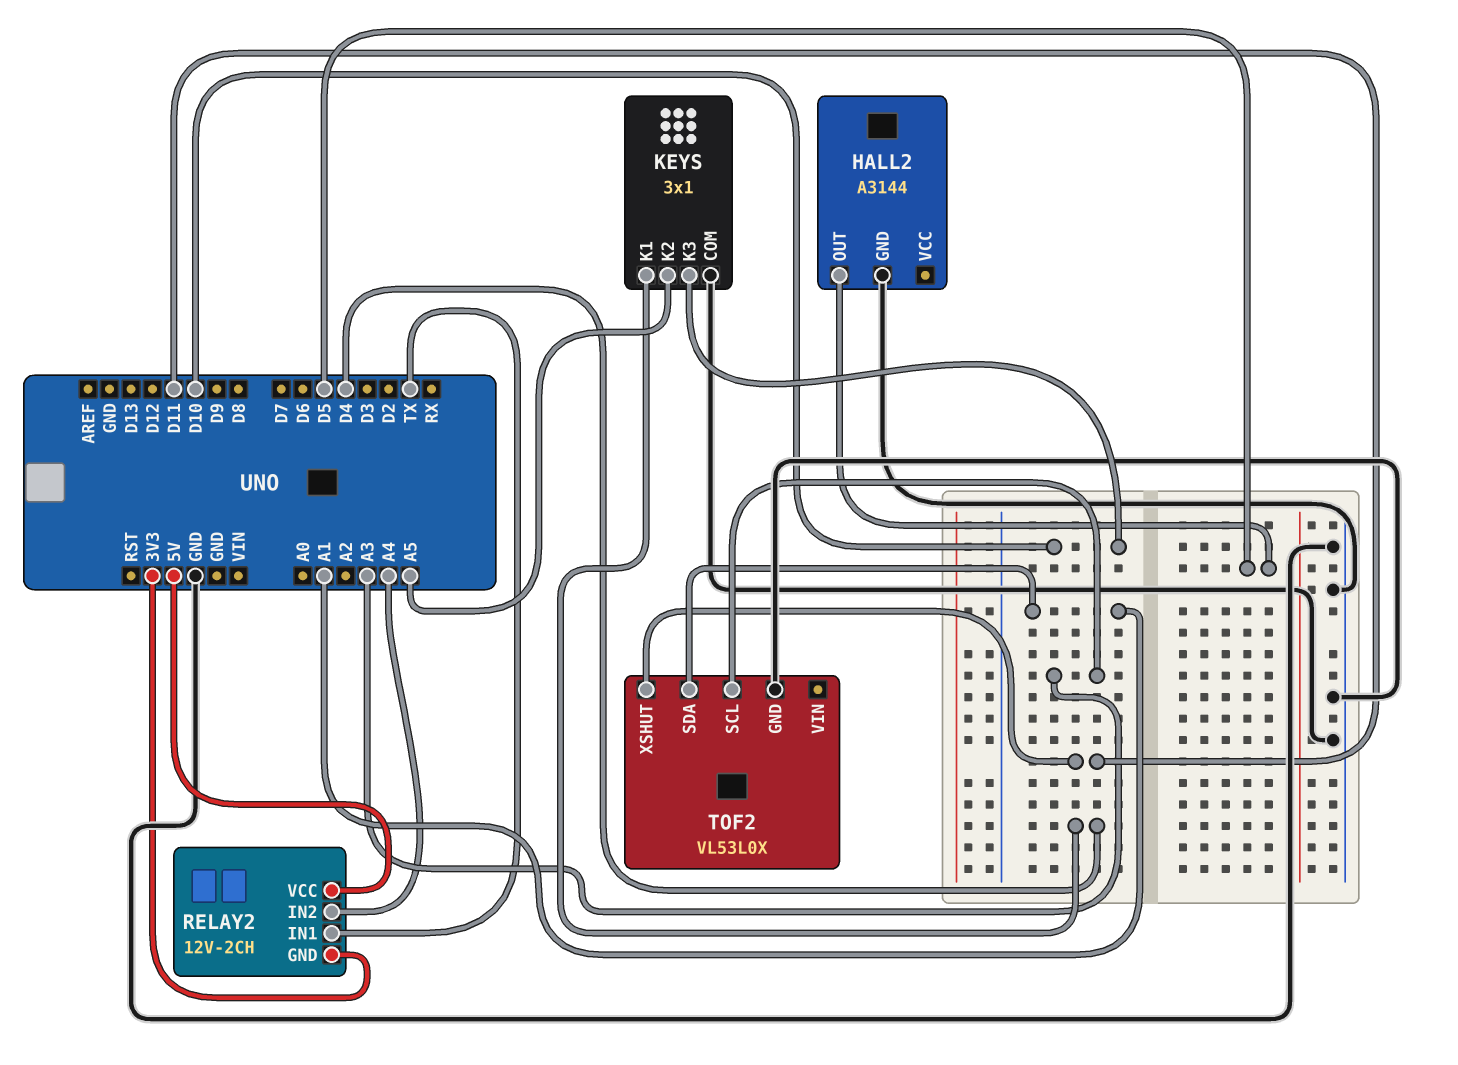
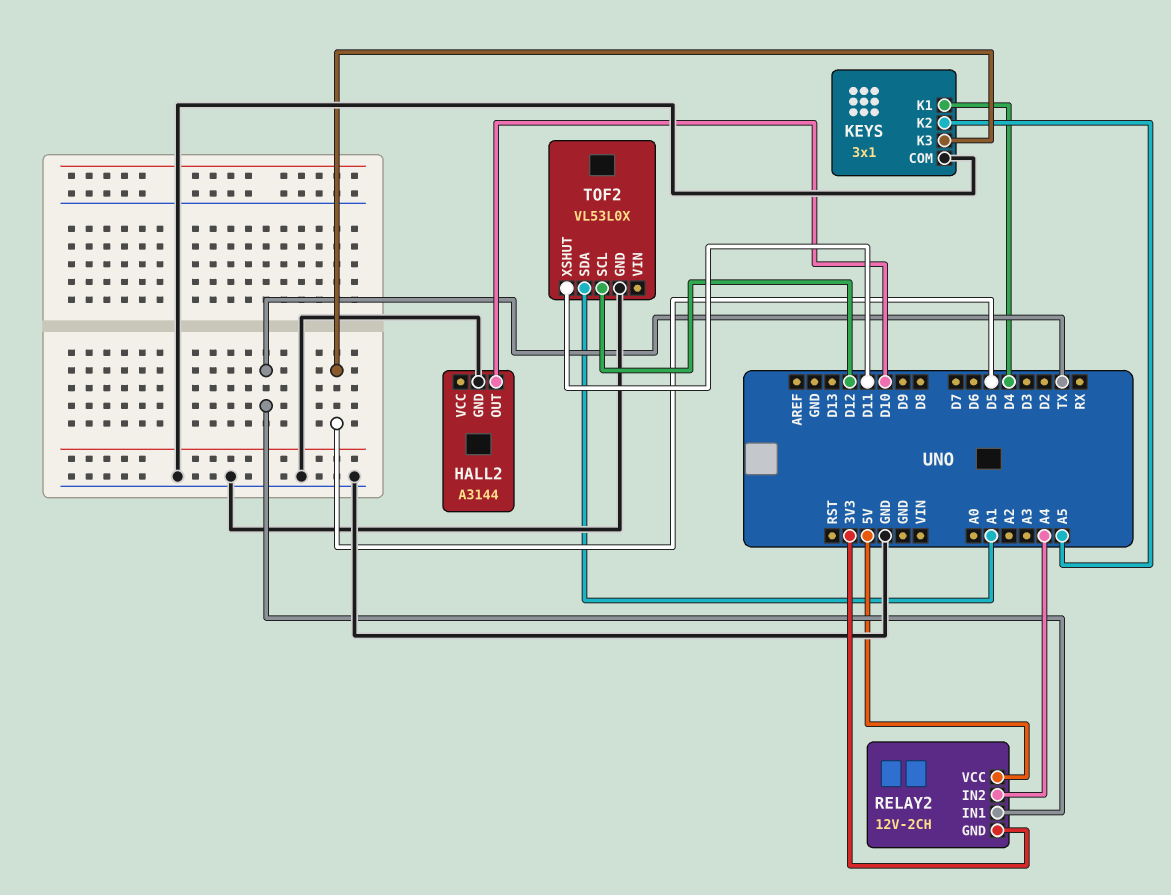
HALL2 pin OUT: D5 -> D10
KEYS pin K3: D10 -> D5
TOF2 pin SCL: A3 -> D12

